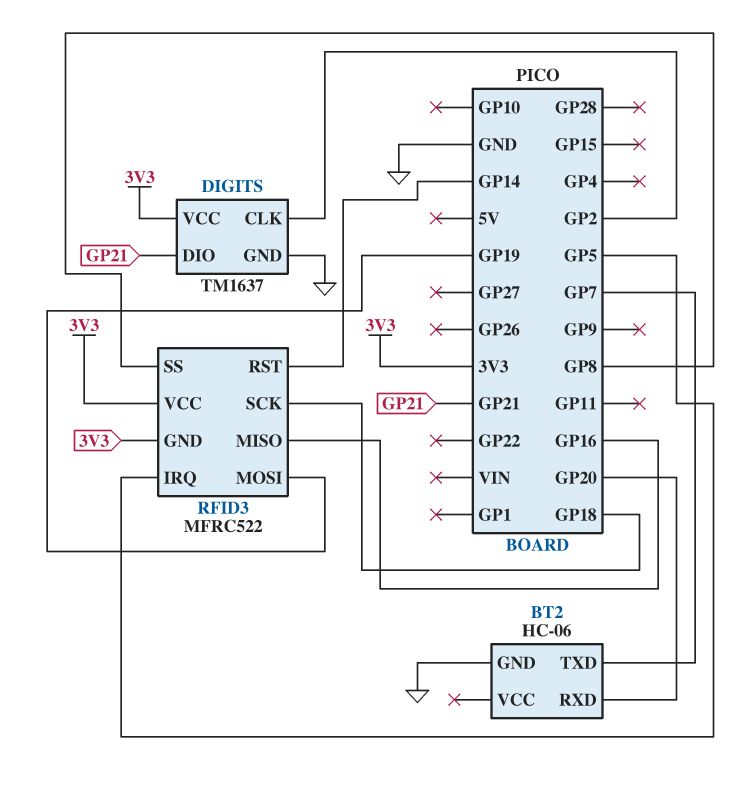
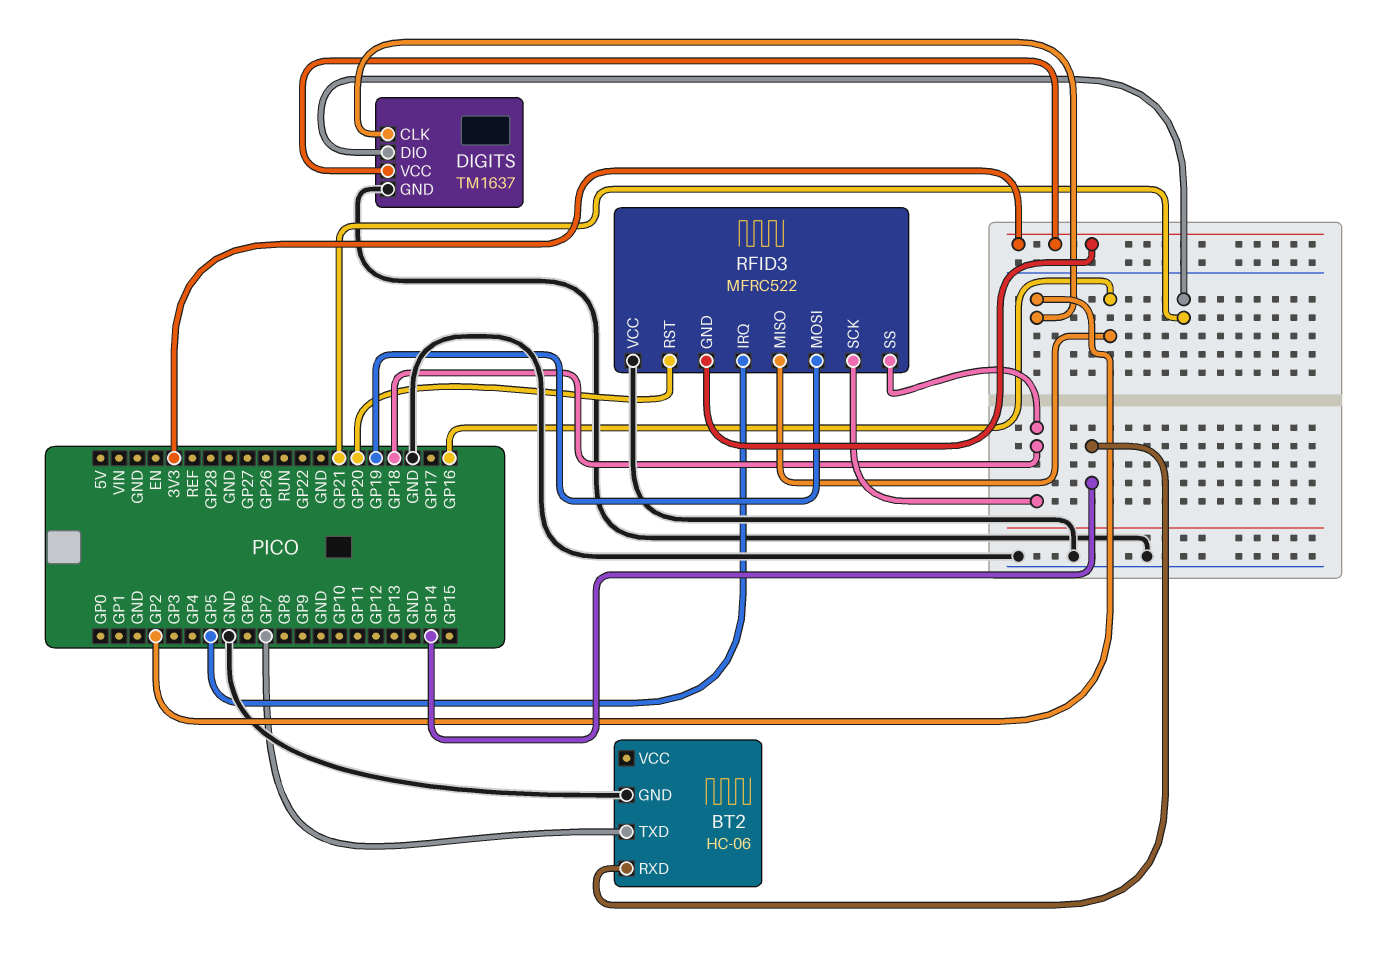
BT2 pin RXD: GP20 -> GP14
RFID3 pin RST: GP14 -> GP20
RFID3 pin SS: GP8 -> GP18
RFID3 pin VCC: 3V3 -> GND

